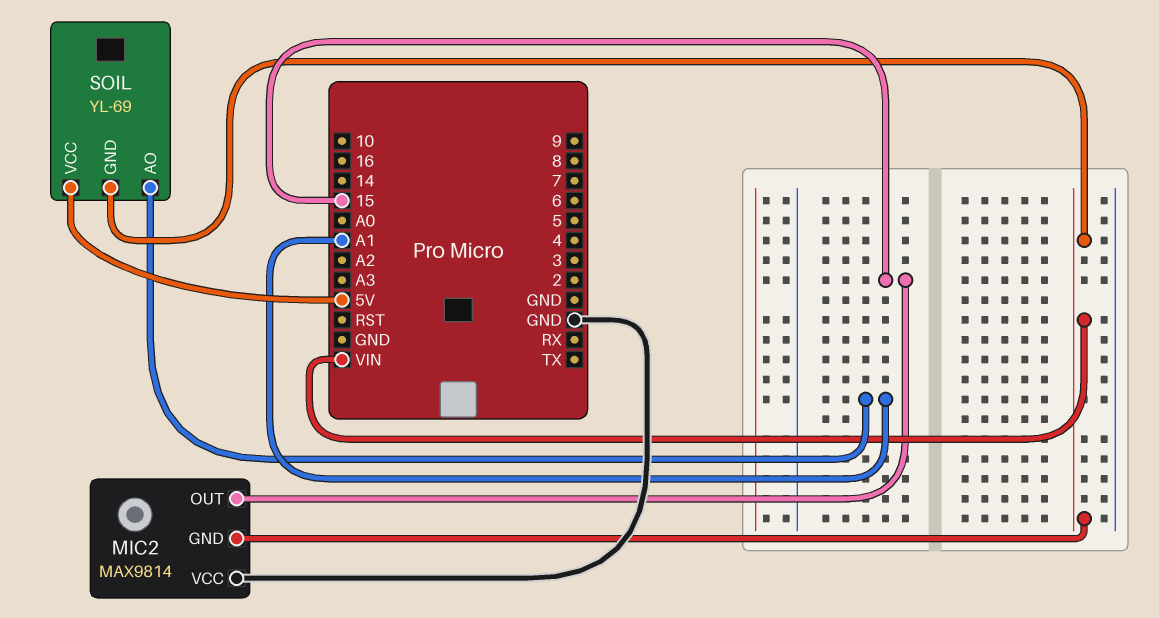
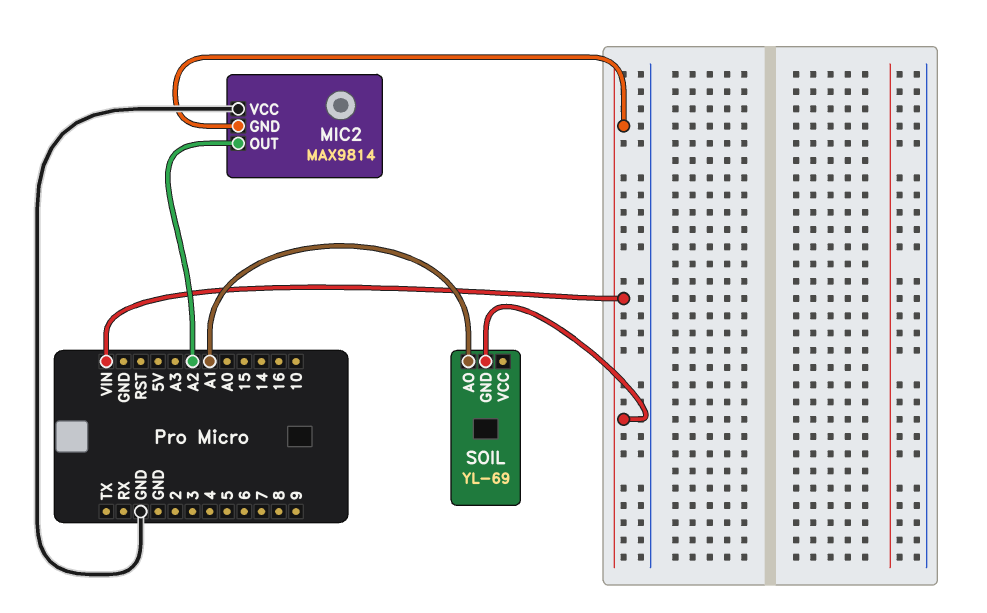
MIC2 pin OUT: 15 -> A2
SOIL pin VCC: 5V -> none

